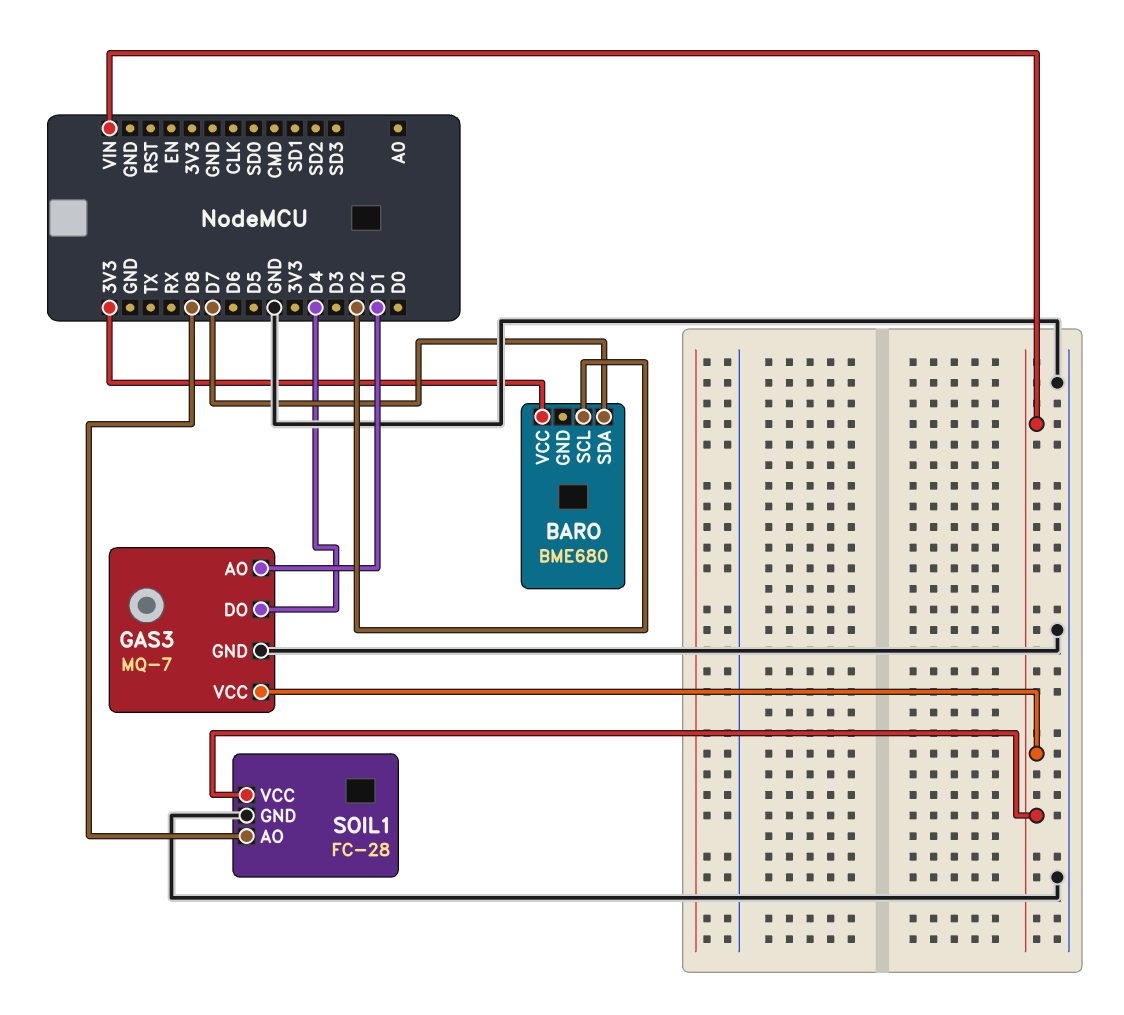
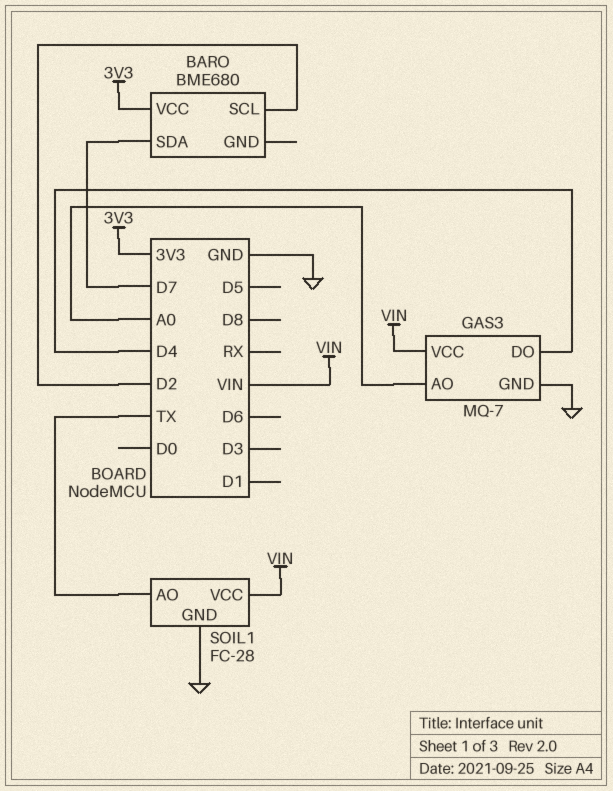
GAS3 pin AO: D1 -> A0
SOIL1 pin AO: D8 -> TX

